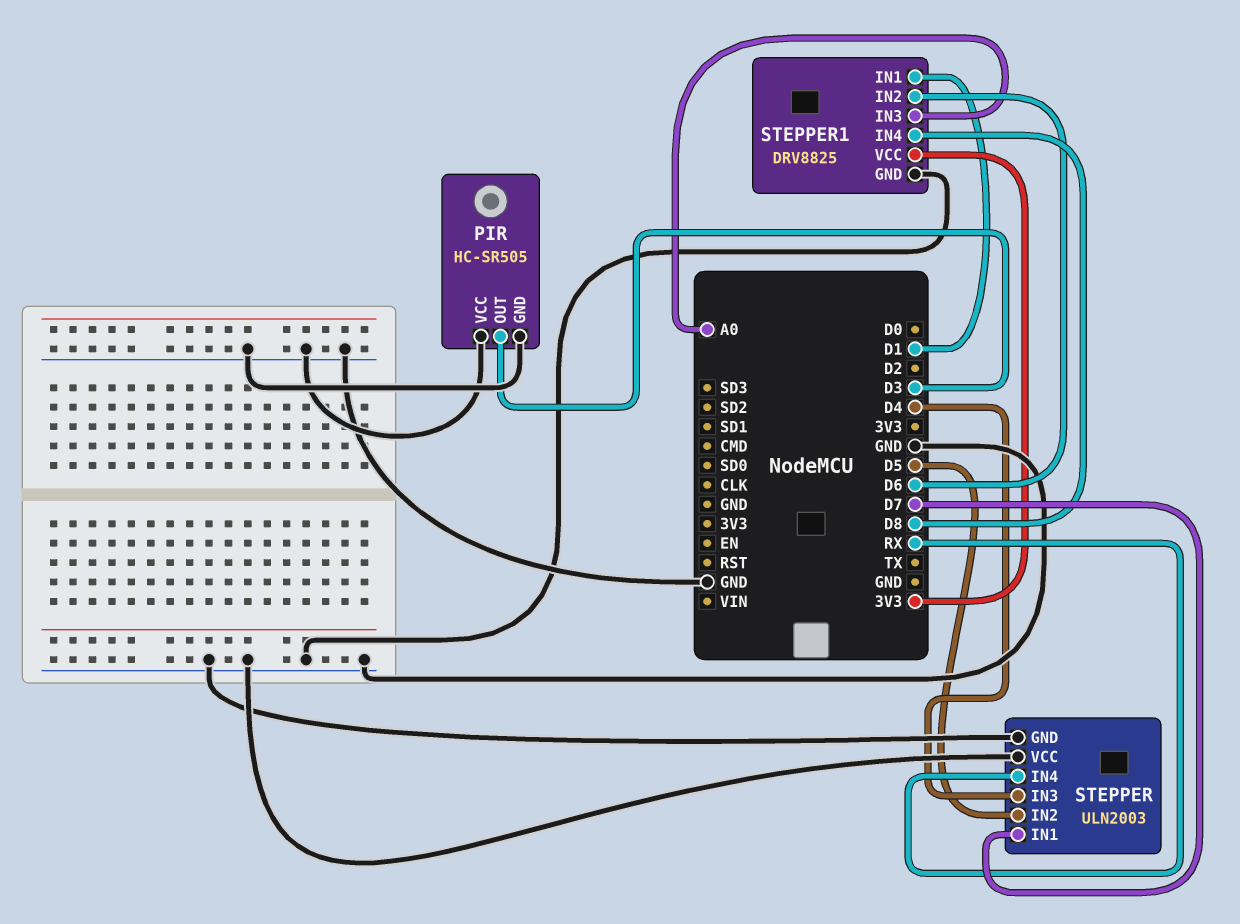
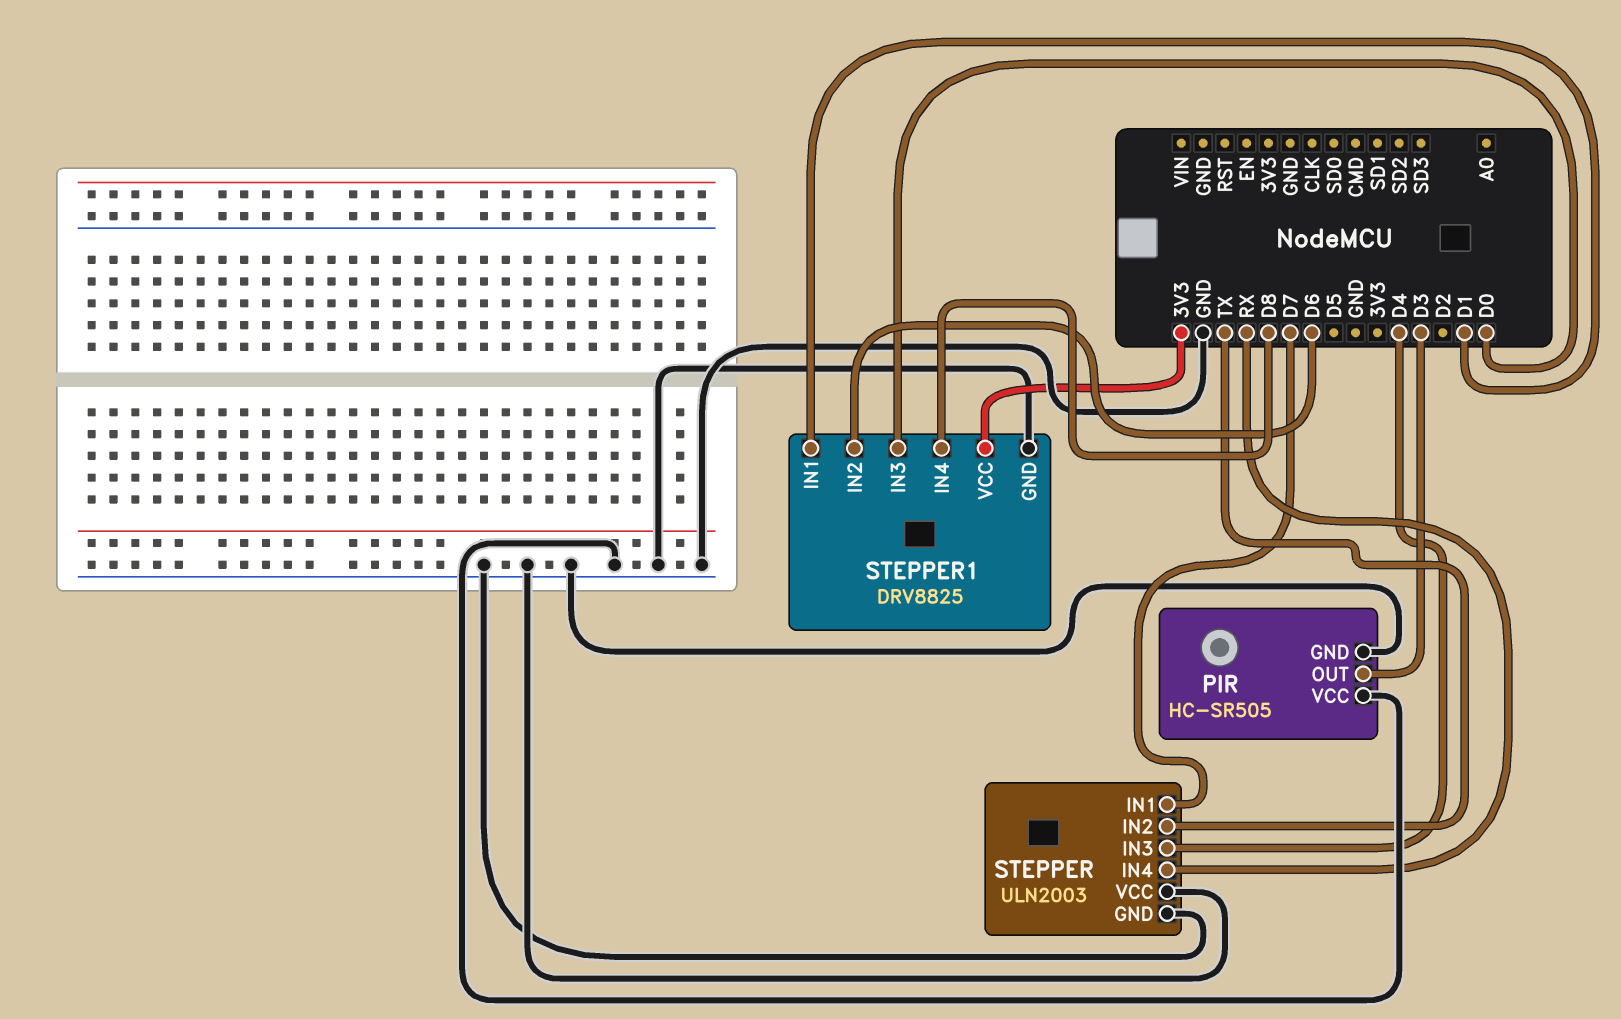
STEPPER pin IN2: D5 -> TX
STEPPER1 pin IN3: A0 -> D0

